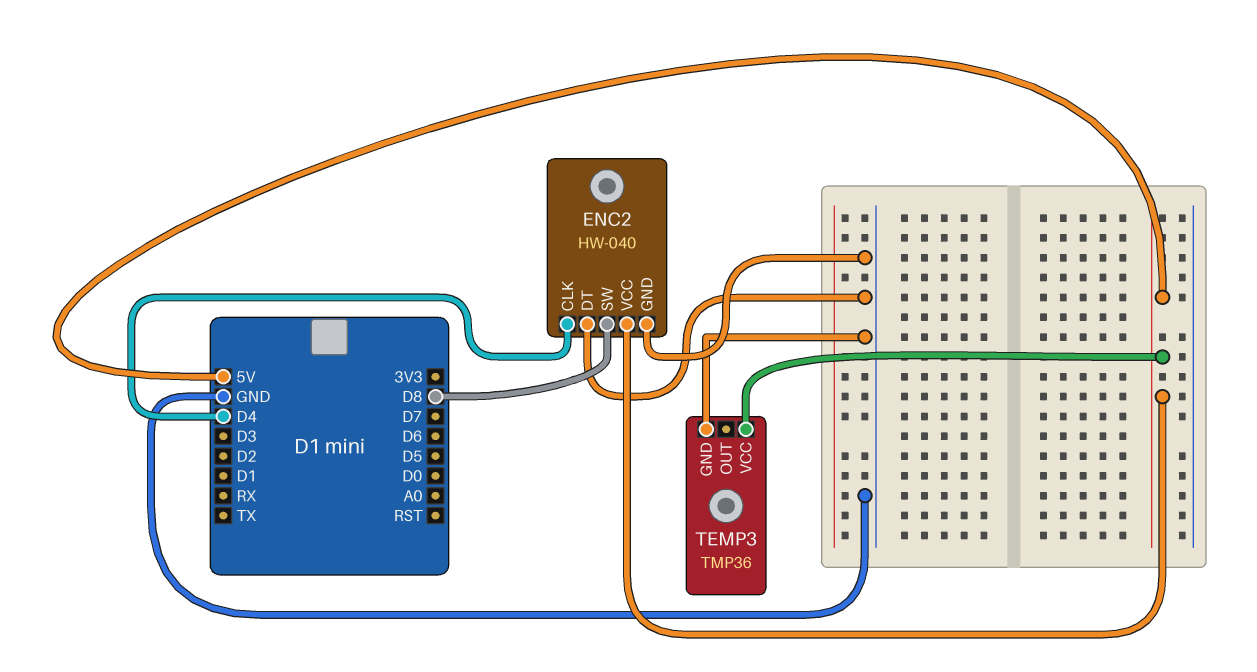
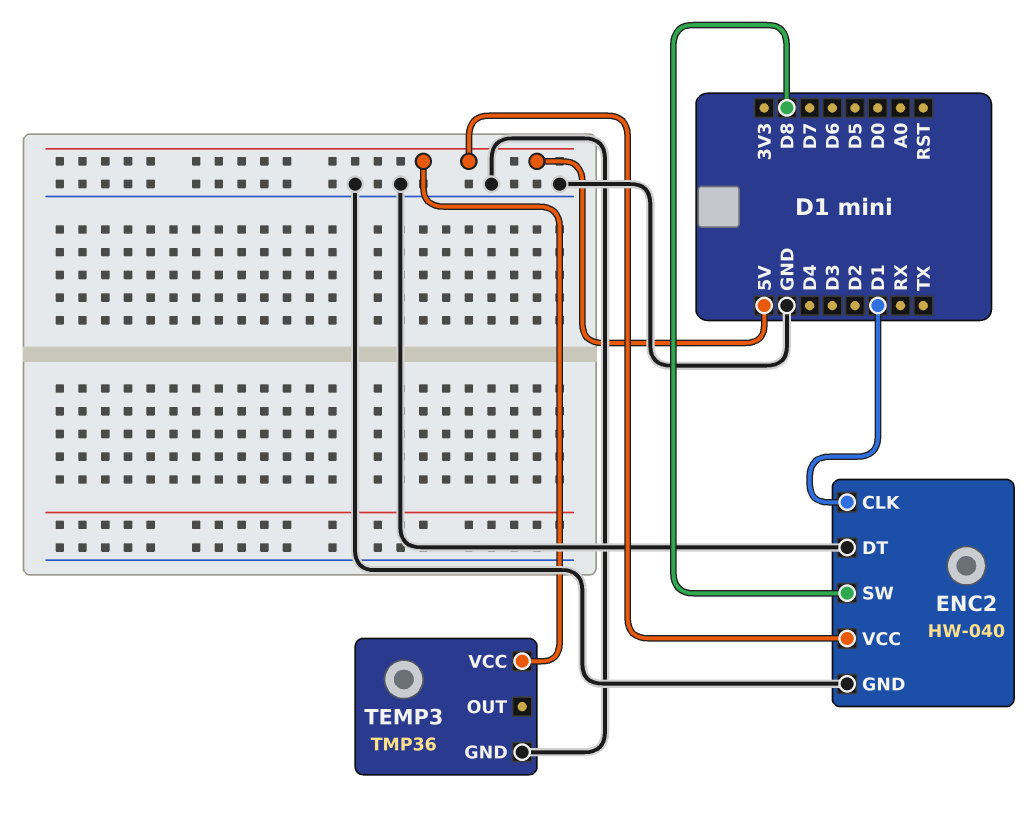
ENC2 pin CLK: D4 -> D1

